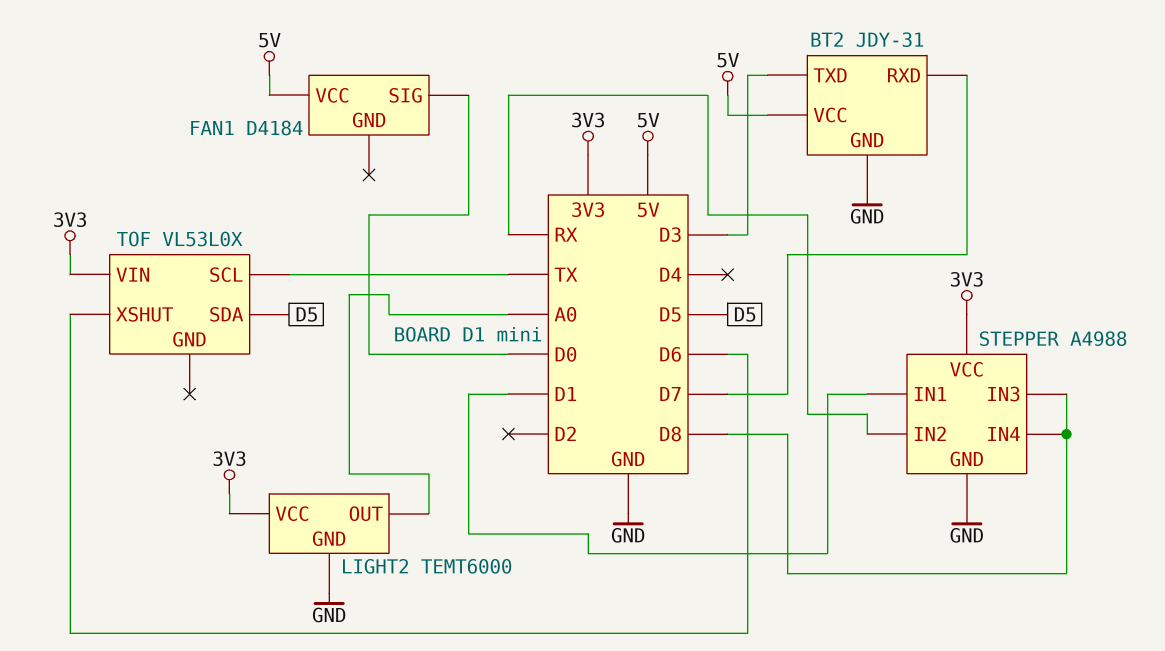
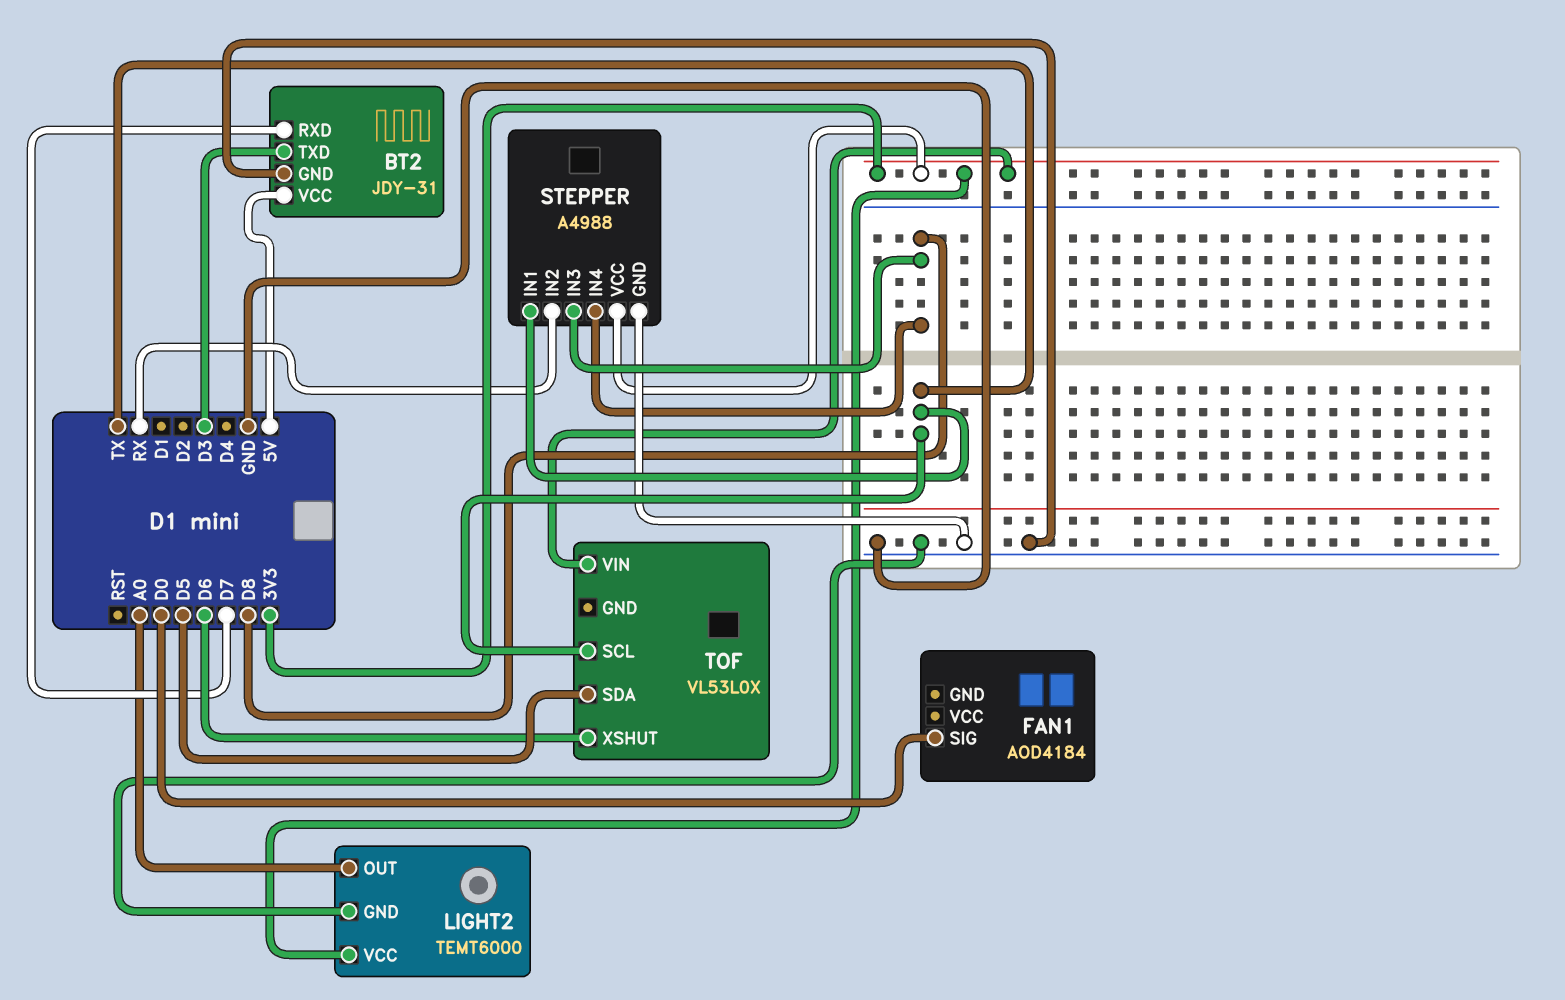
FAN1: D4184 -> AOD4184
FAN1 pin VCC: 5V -> none
STEPPER pin IN1: D1 -> TX

